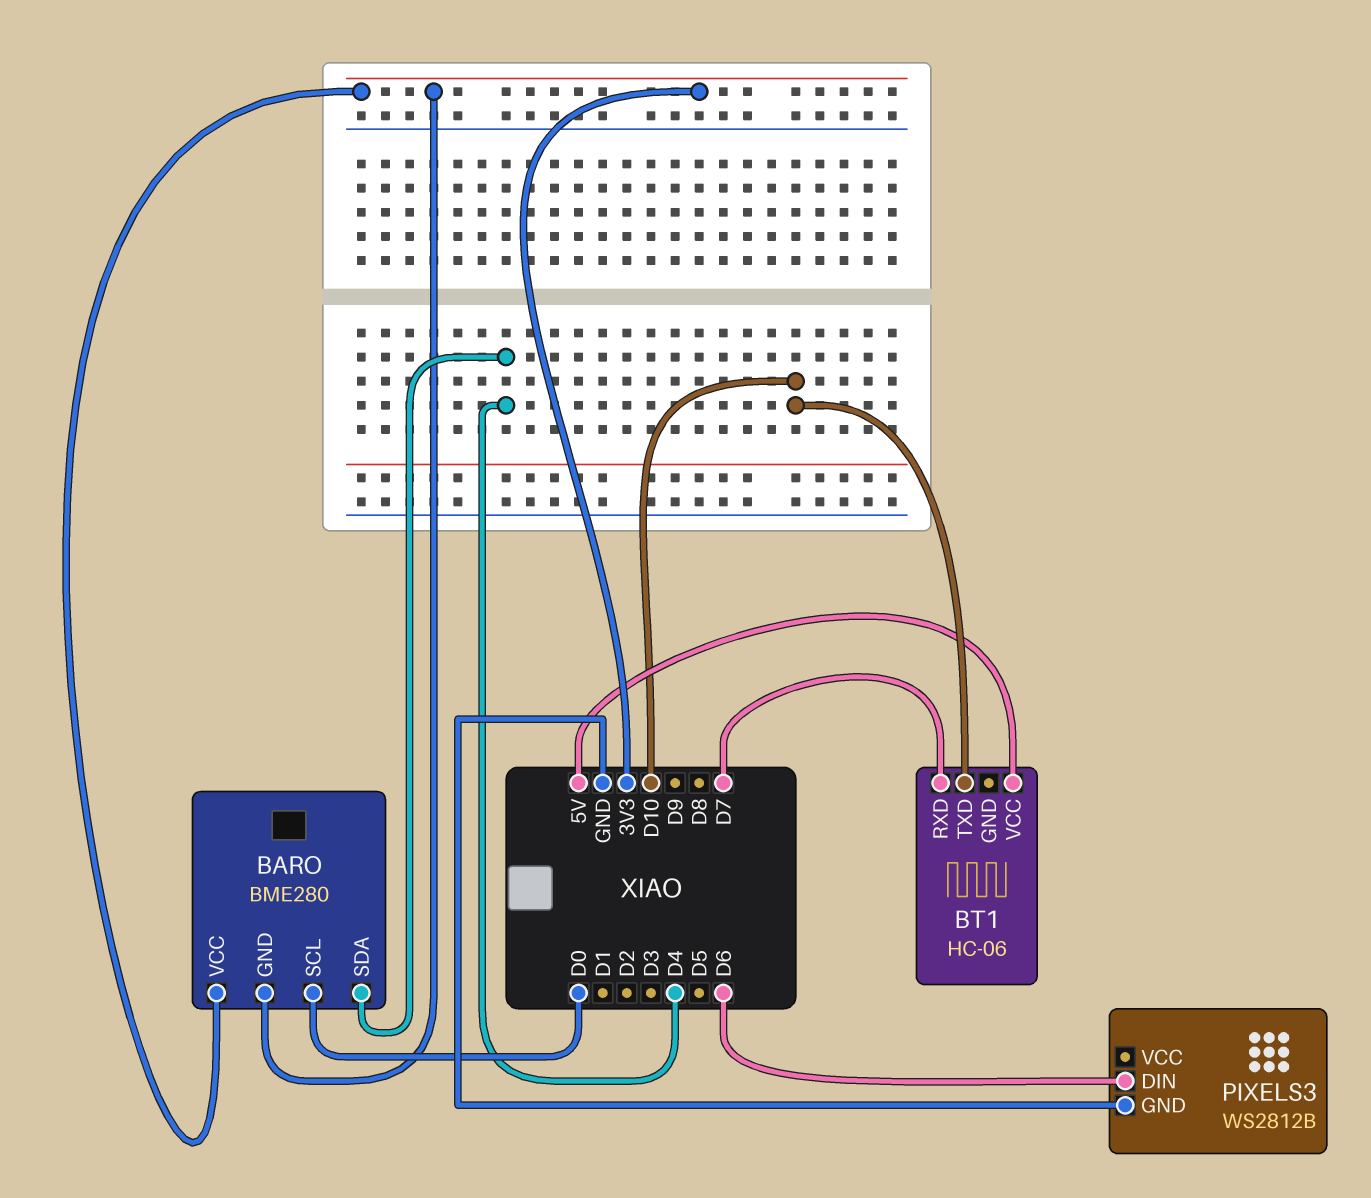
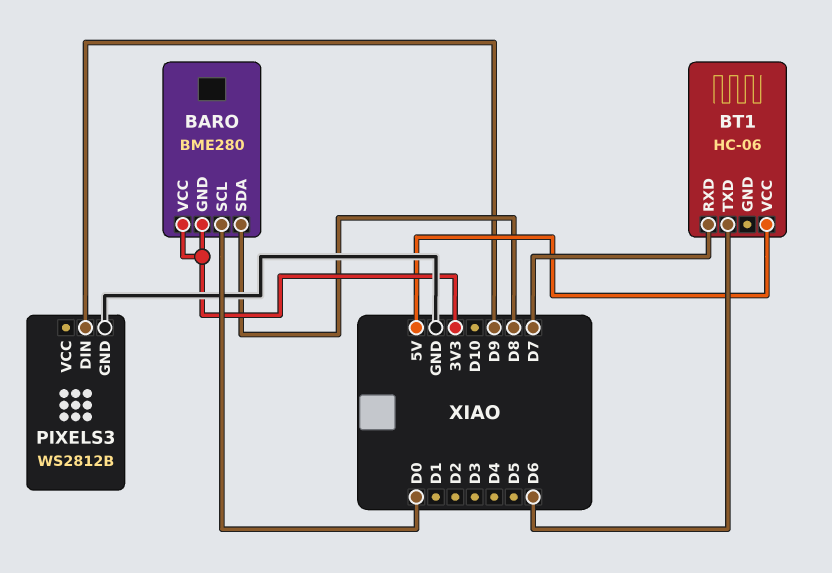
BARO pin SDA: D4 -> D8
BT1 pin TXD: D10 -> D6
PIXELS3 pin DIN: D6 -> D9

